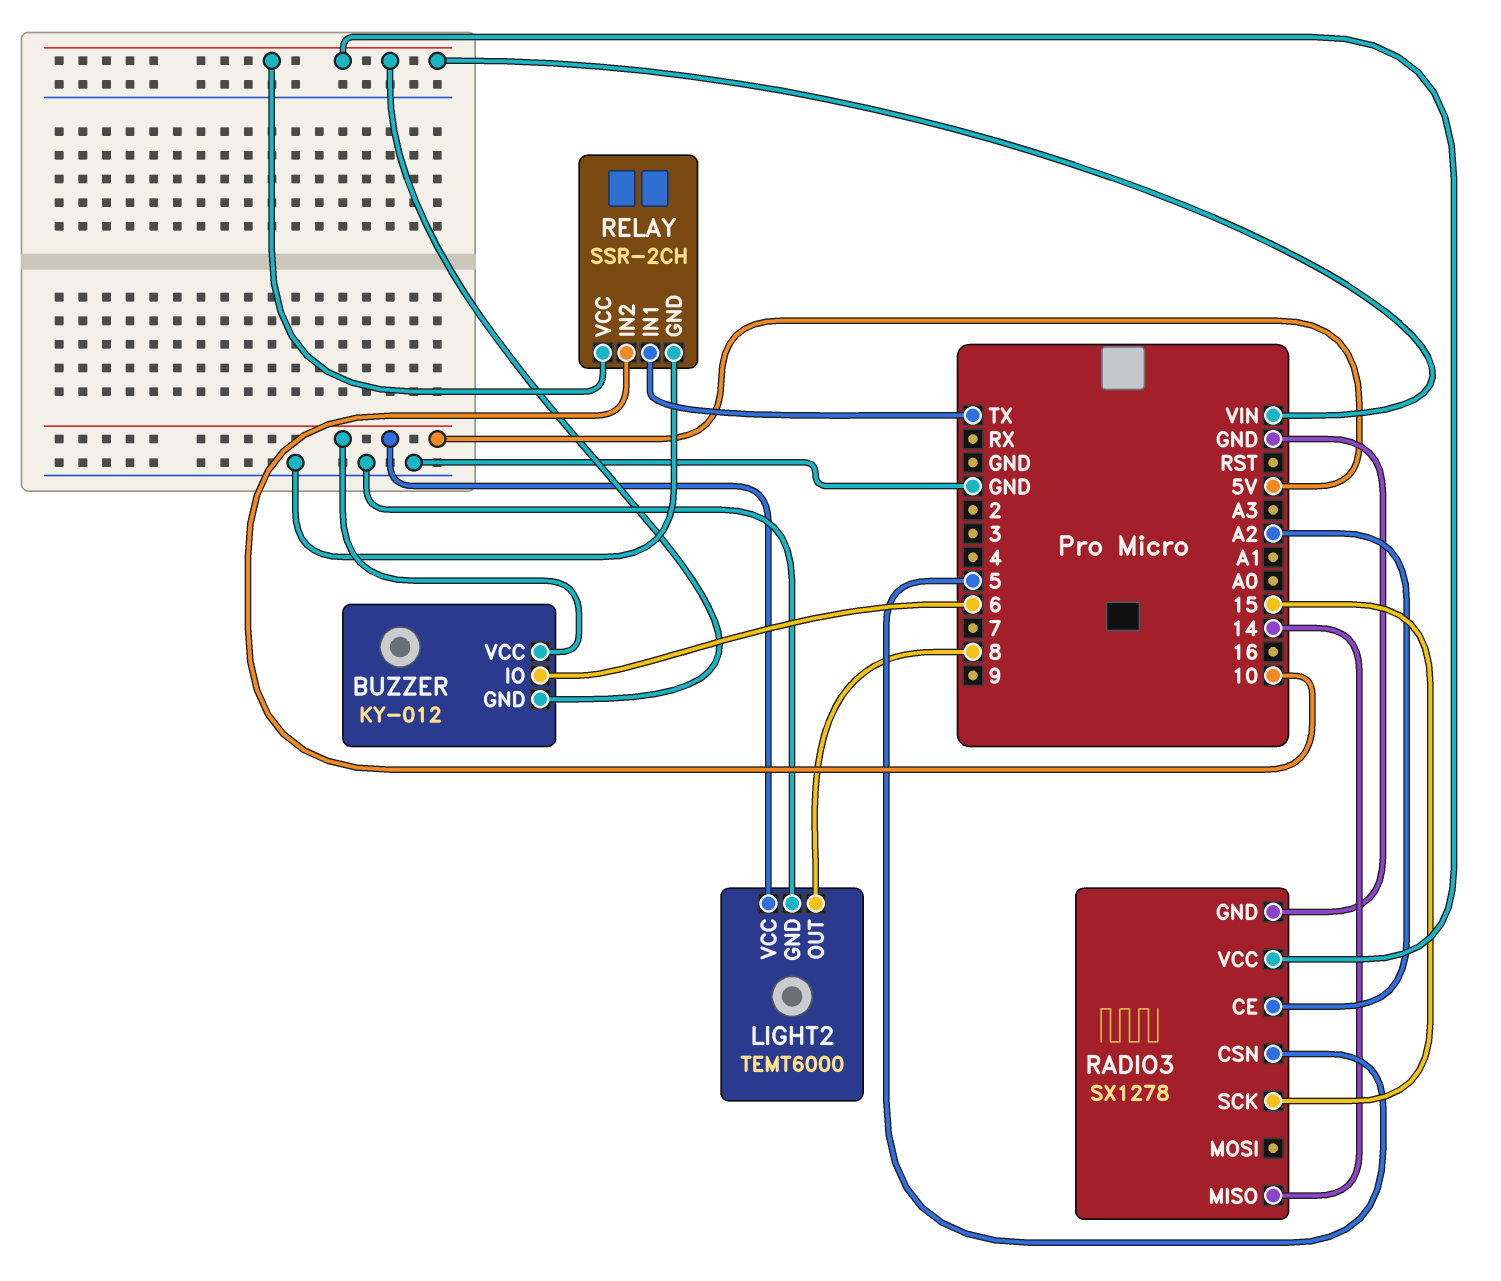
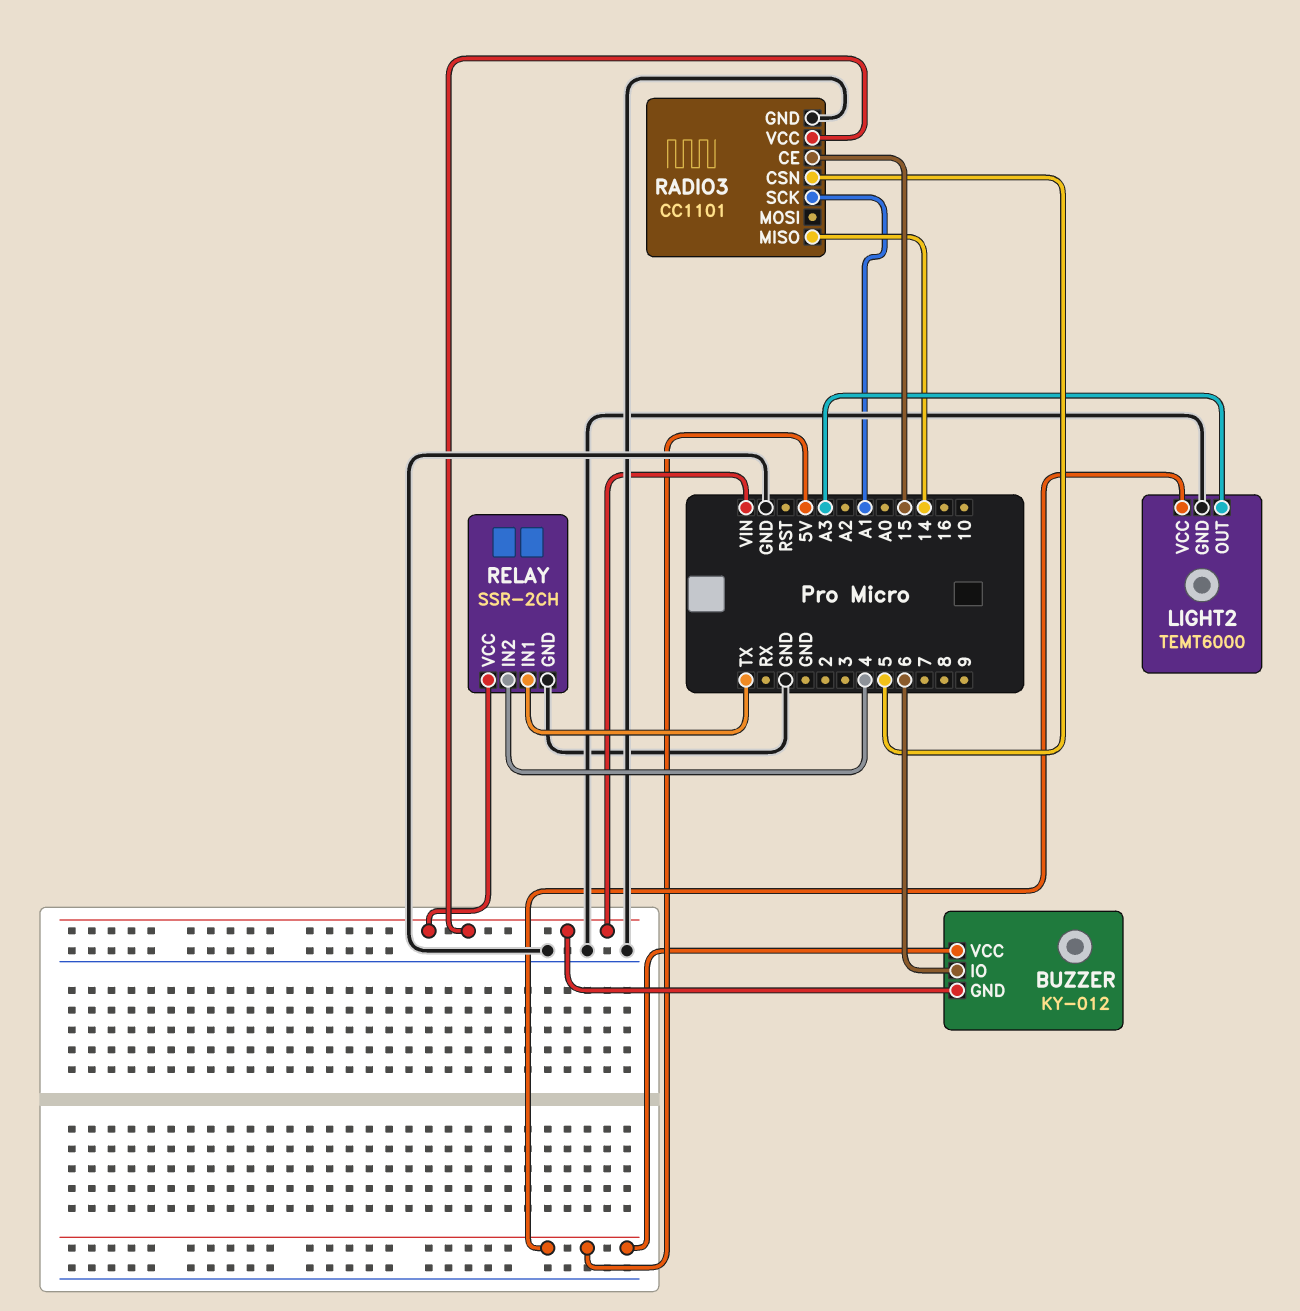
LIGHT2 pin OUT: 8 -> A3
RADIO3: SX1278 -> CC1101
RADIO3 pin CE: A2 -> 15
RADIO3 pin SCK: 15 -> A1
RELAY pin IN2: 10 -> 4

